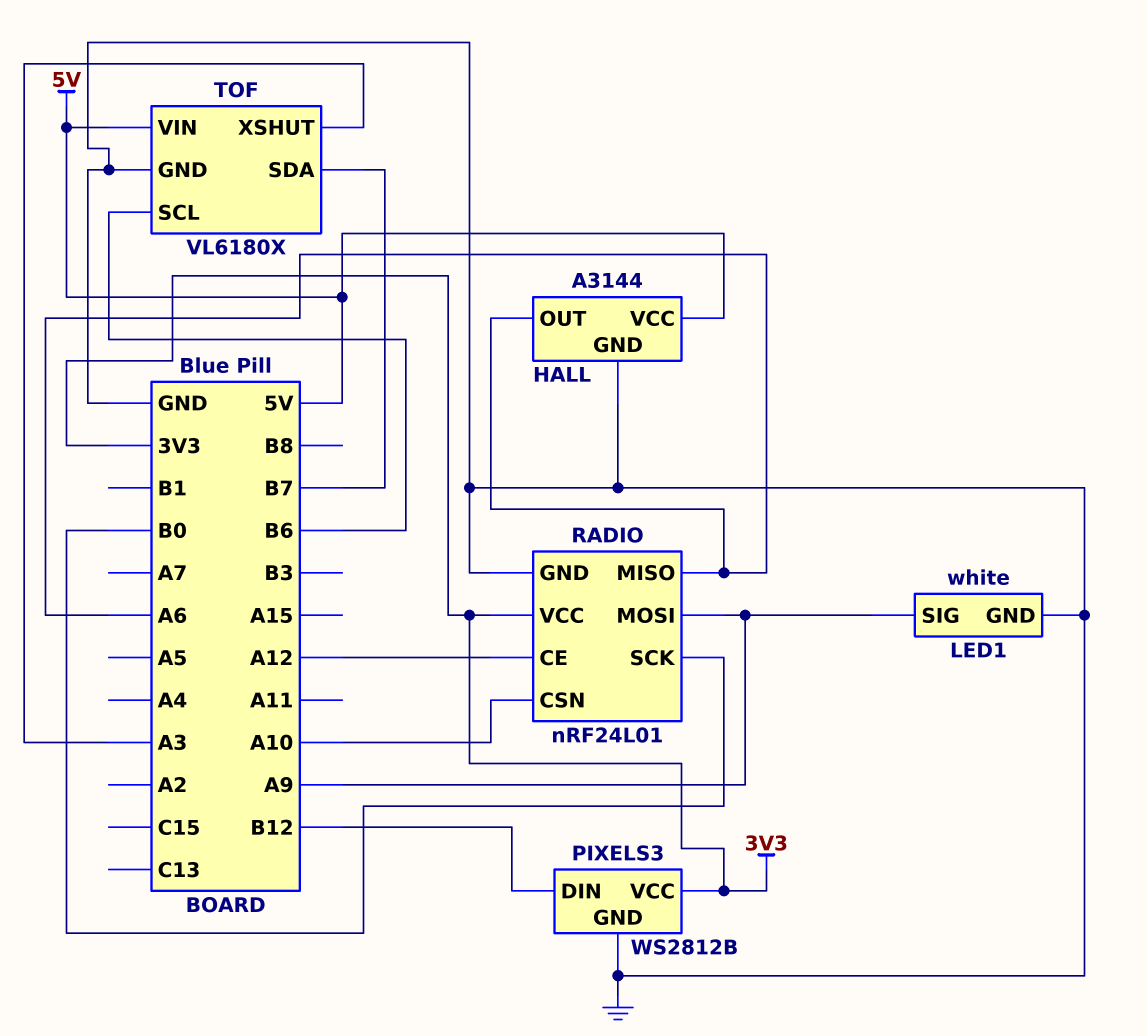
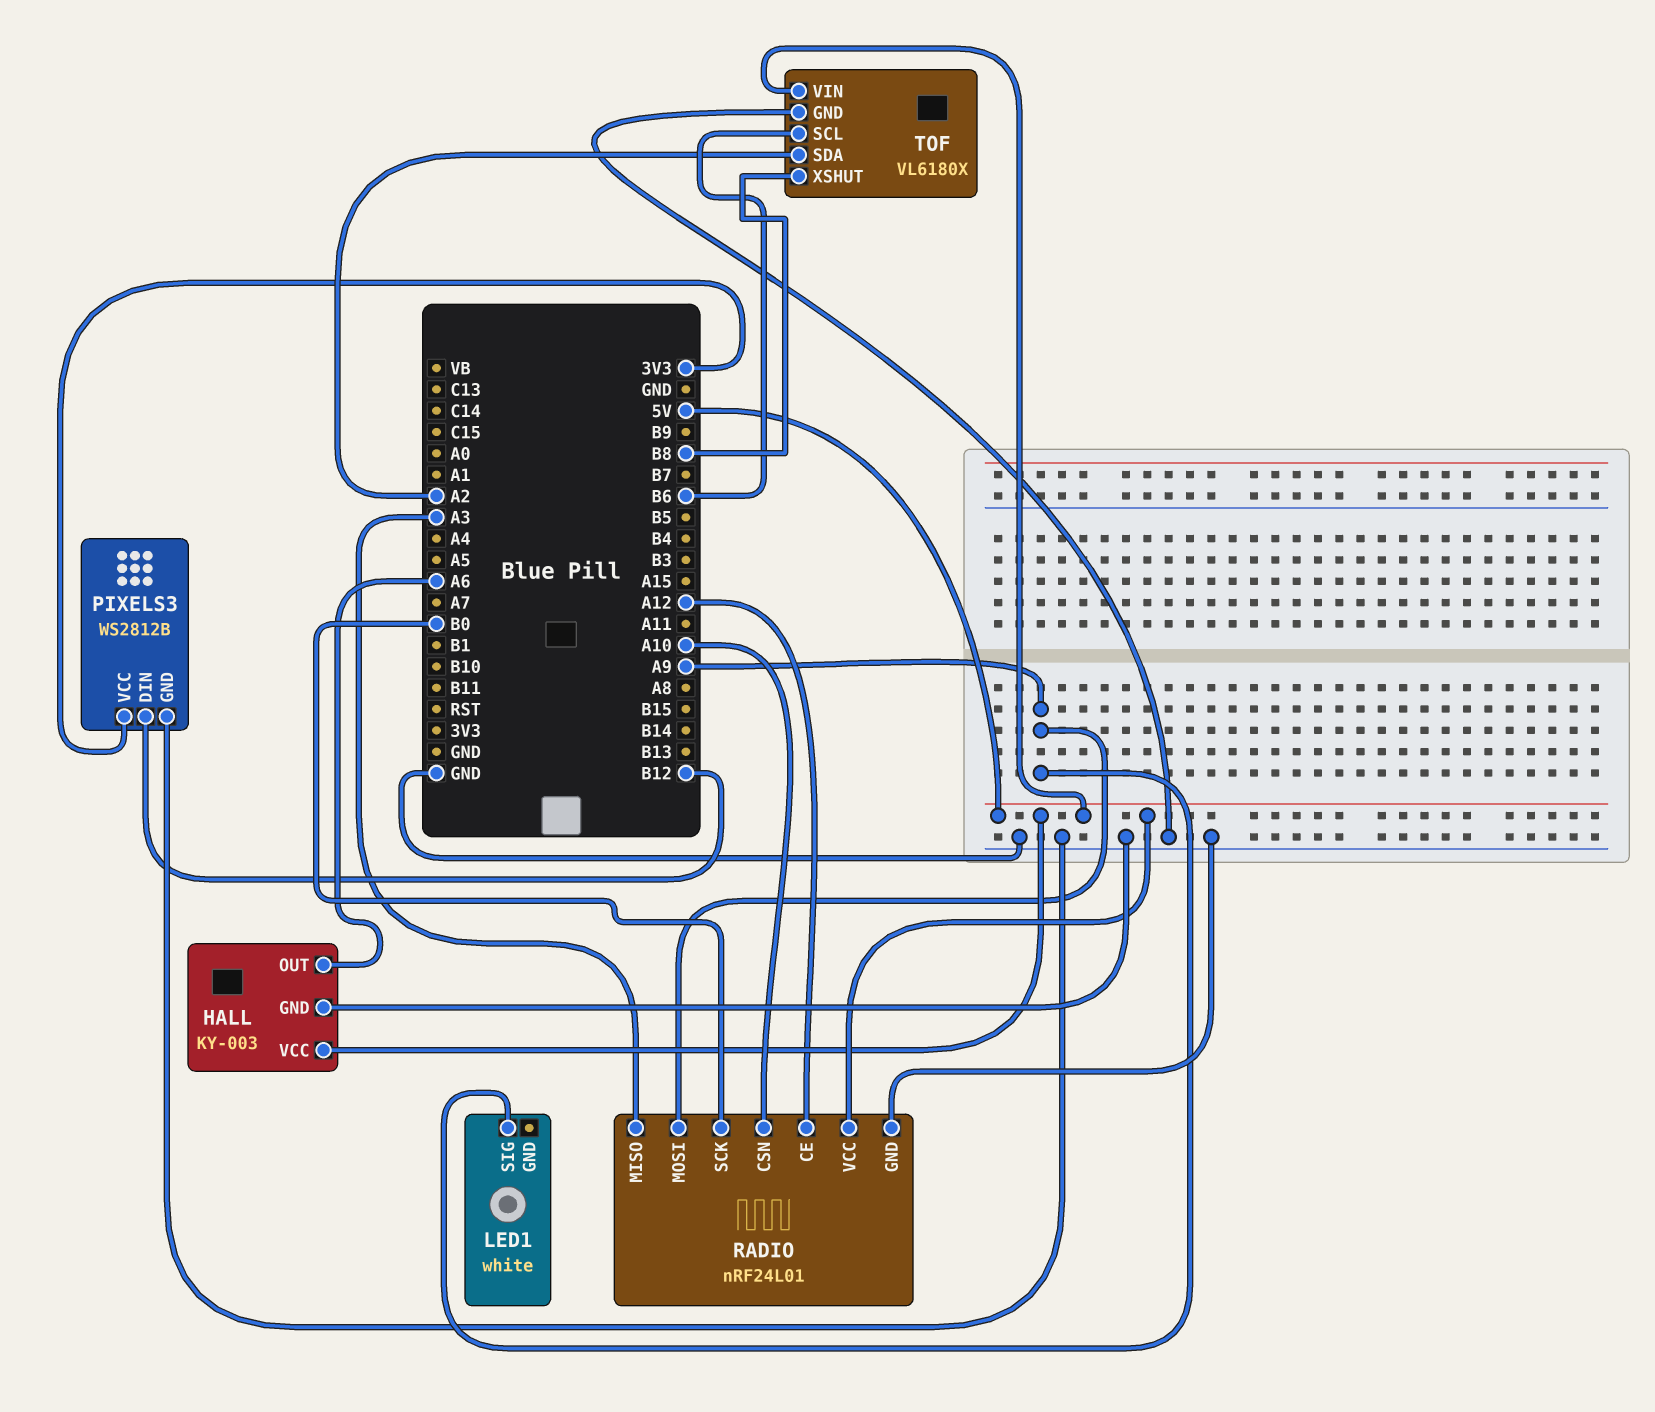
HALL: A3144 -> KY-003
LED1 pin GND: GND -> none
RADIO pin MISO: A6 -> A3
RADIO pin VCC: 3V3 -> 5V
TOF pin SDA: B7 -> A2
TOF pin XSHUT: A3 -> B8

